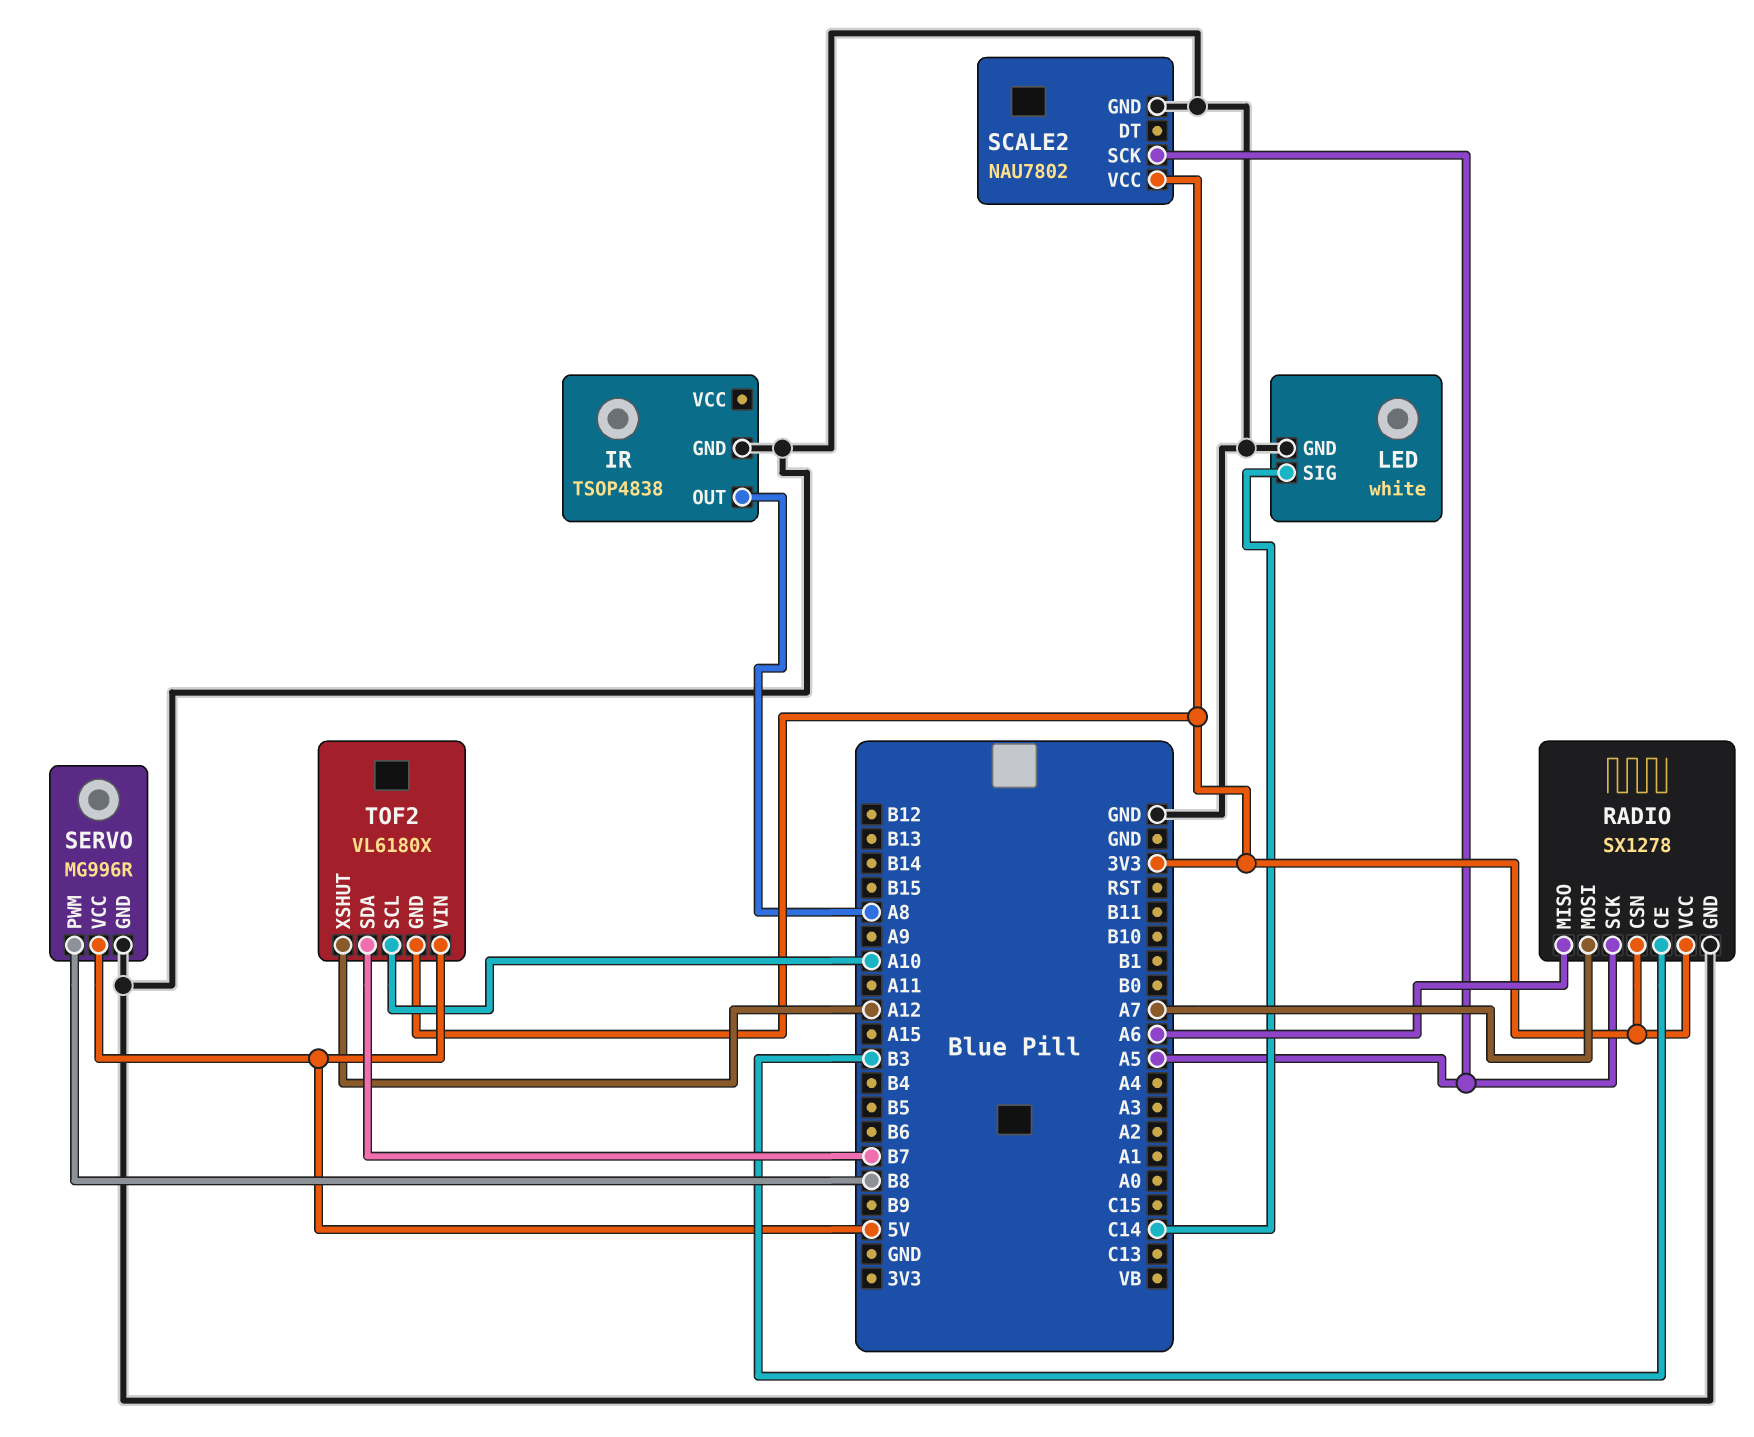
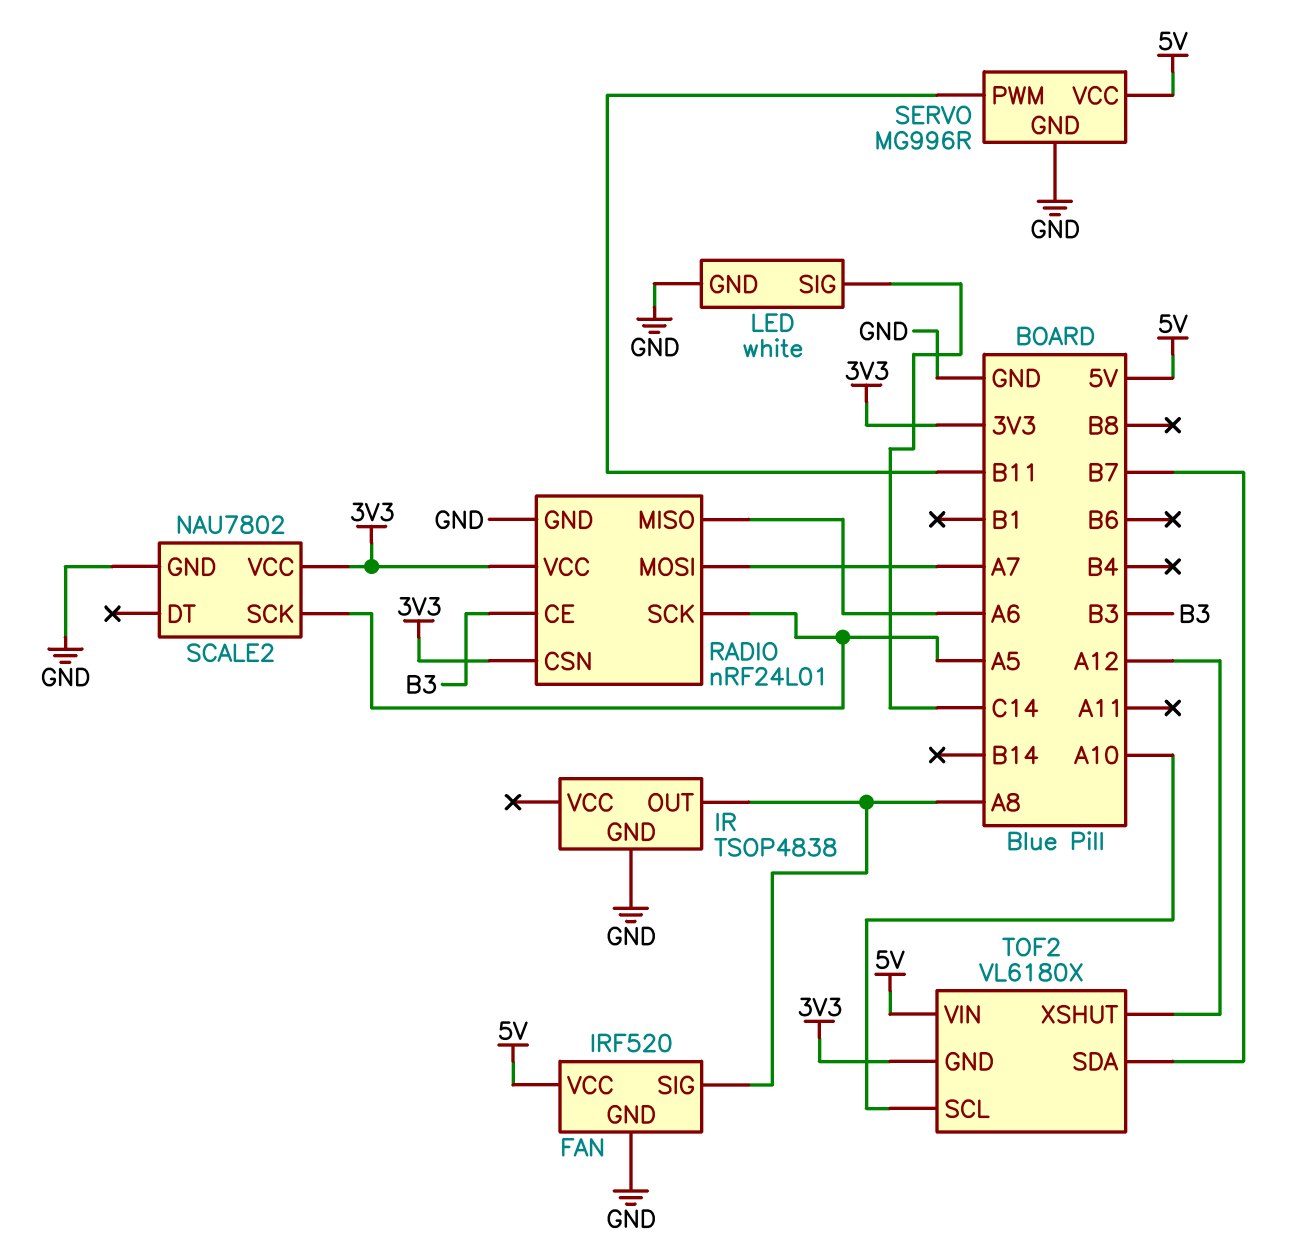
FAN: none -> IRF520
FAN pin GND: none -> GND
FAN pin SIG: none -> A8
FAN pin VCC: none -> 5V
RADIO: SX1278 -> nRF24L01
SERVO pin PWM: B8 -> B11

